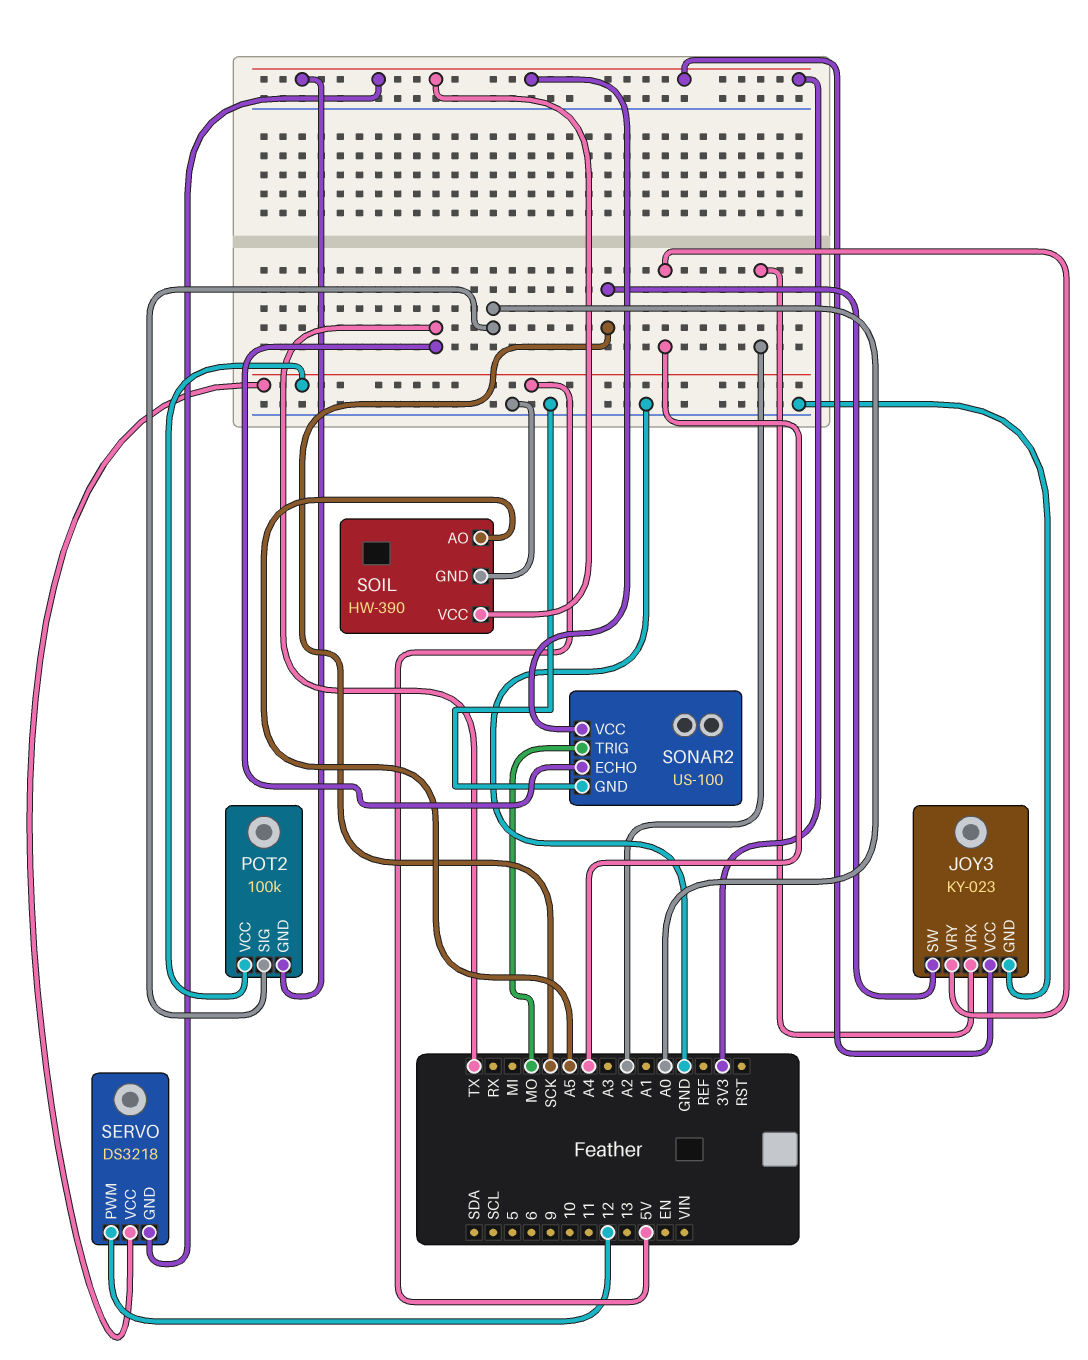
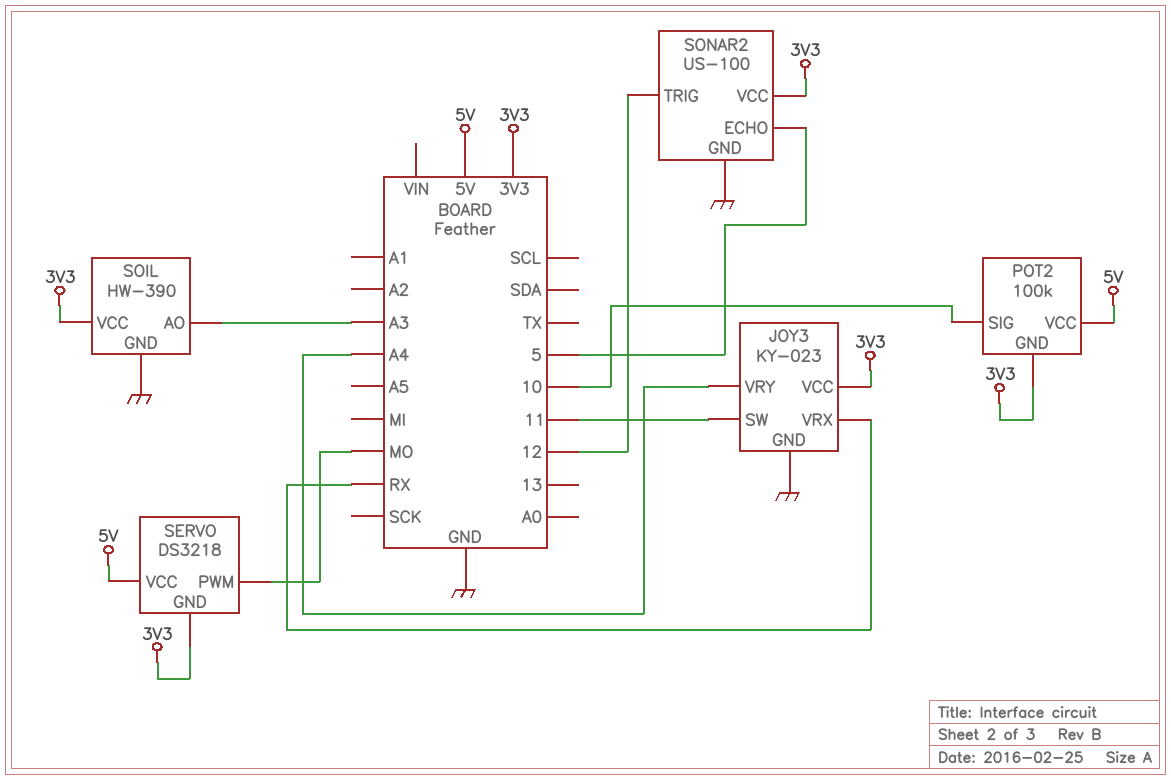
JOY3 pin SW: SCK -> 11
JOY3 pin VRX: A2 -> RX
POT2 pin SIG: A0 -> 10
SERVO pin PWM: 12 -> MO
SOIL pin AO: A5 -> A3
SONAR2 pin ECHO: TX -> 5
SONAR2 pin TRIG: MO -> 12

